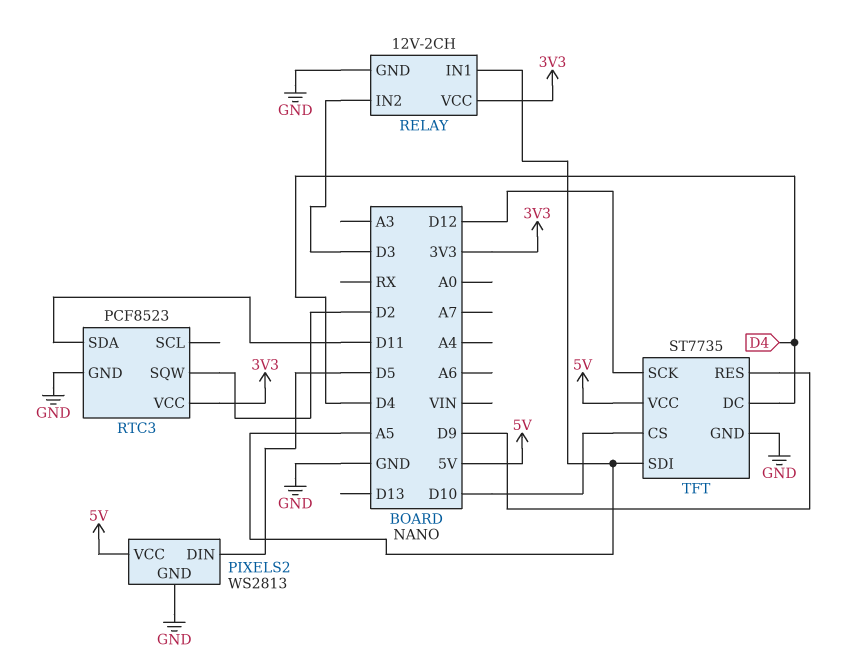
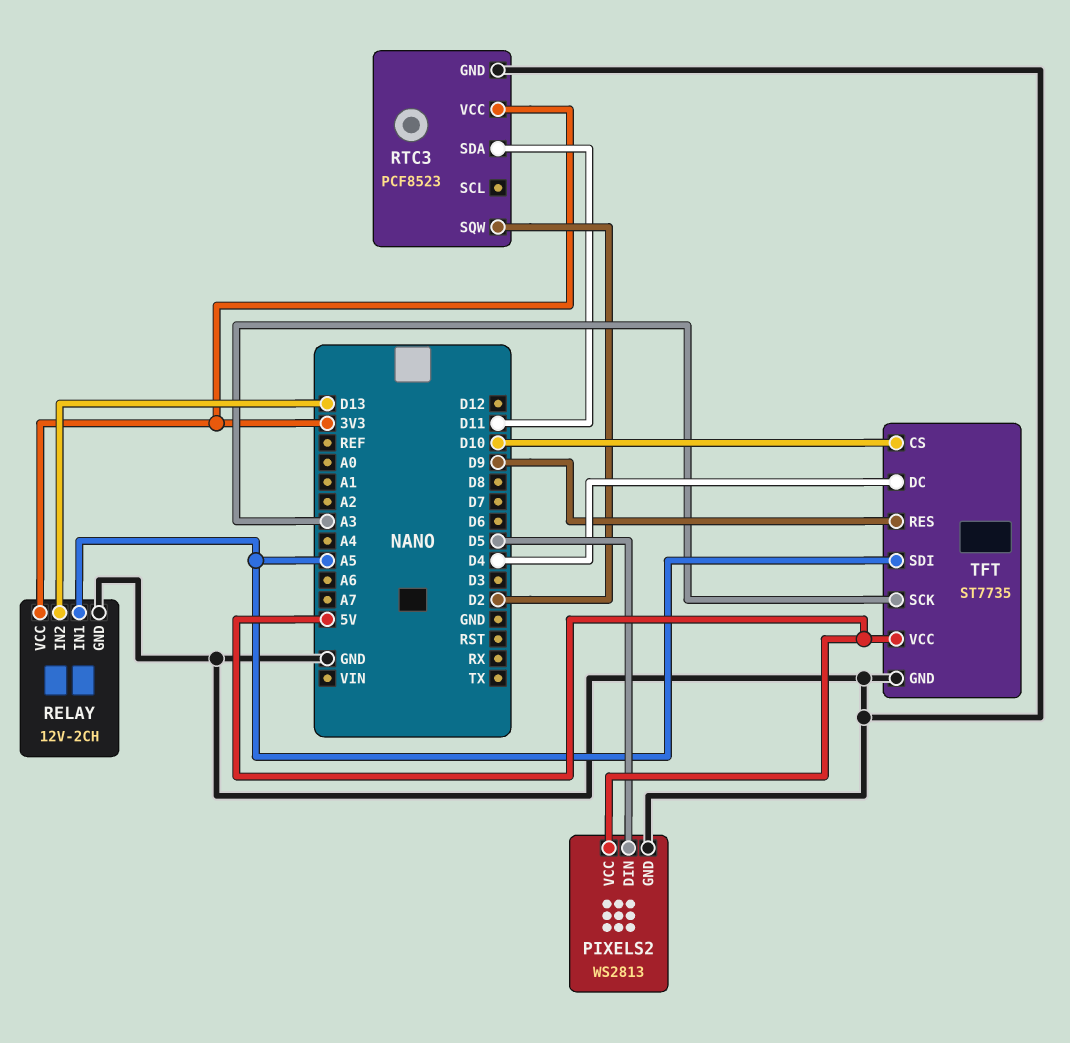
RELAY pin IN2: D3 -> D13
TFT pin SCK: D12 -> A3

